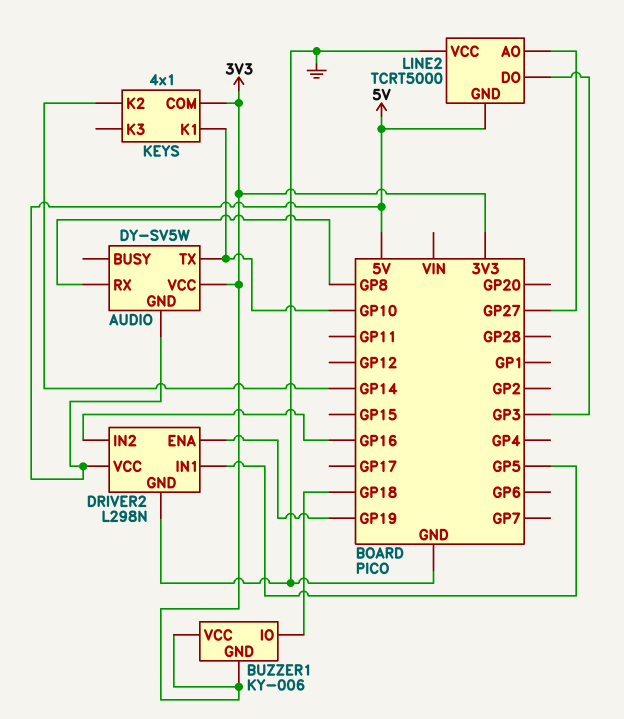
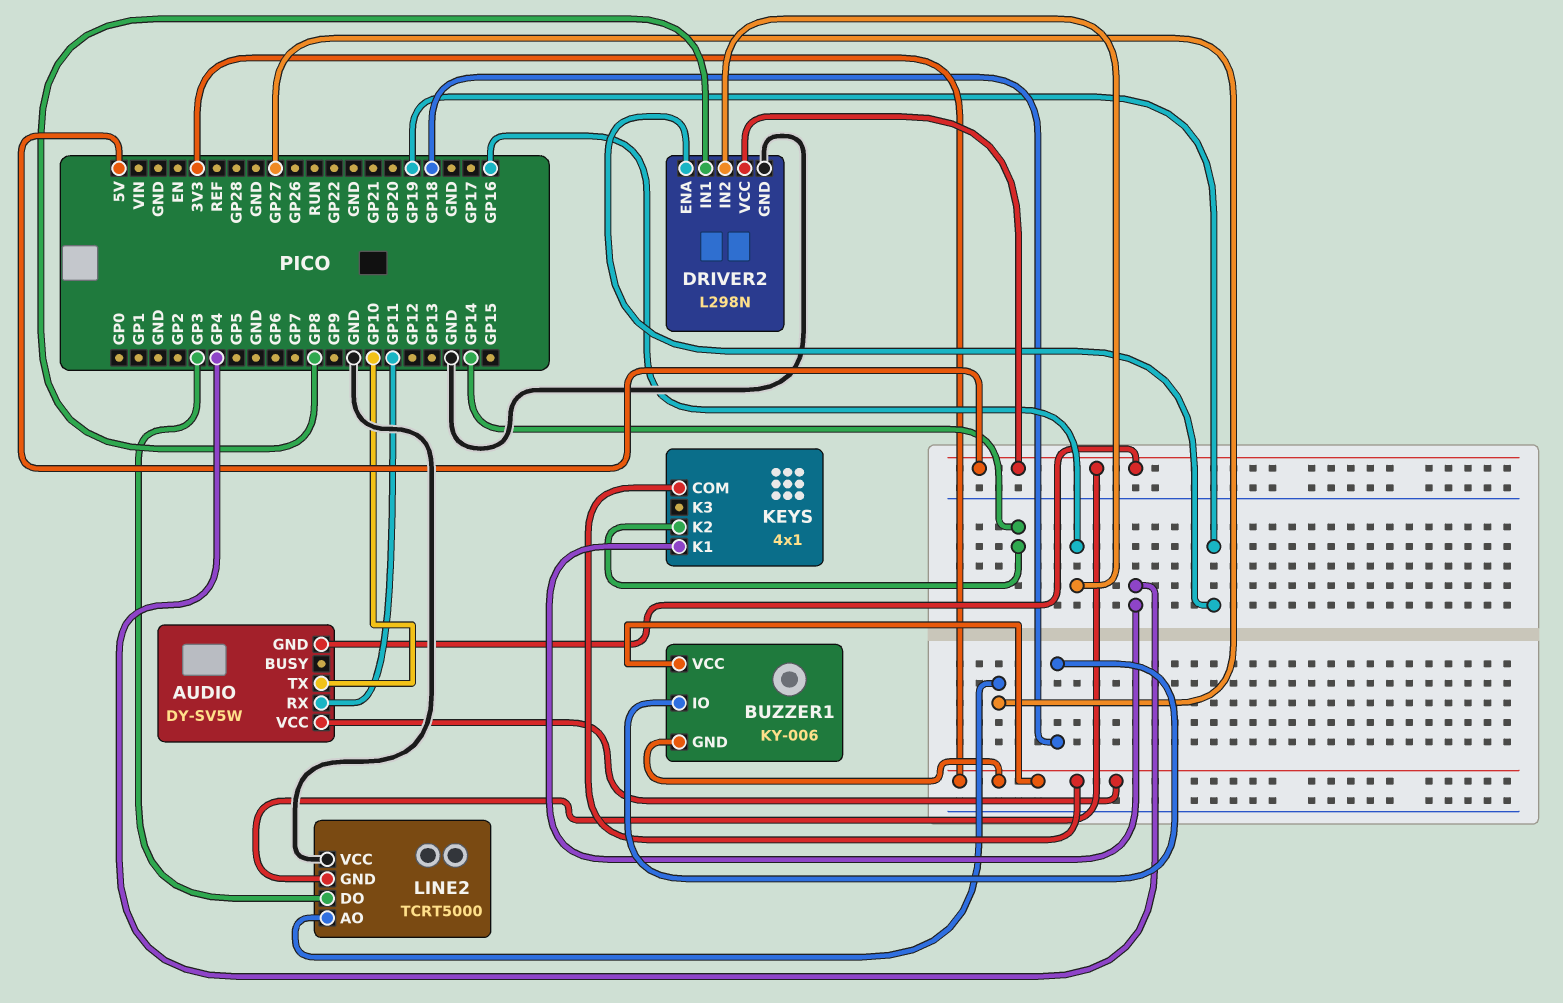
AUDIO pin RX: GP8 -> GP11
DRIVER2 pin IN1: GP5 -> GP8
KEYS pin K1: GP10 -> GP4

